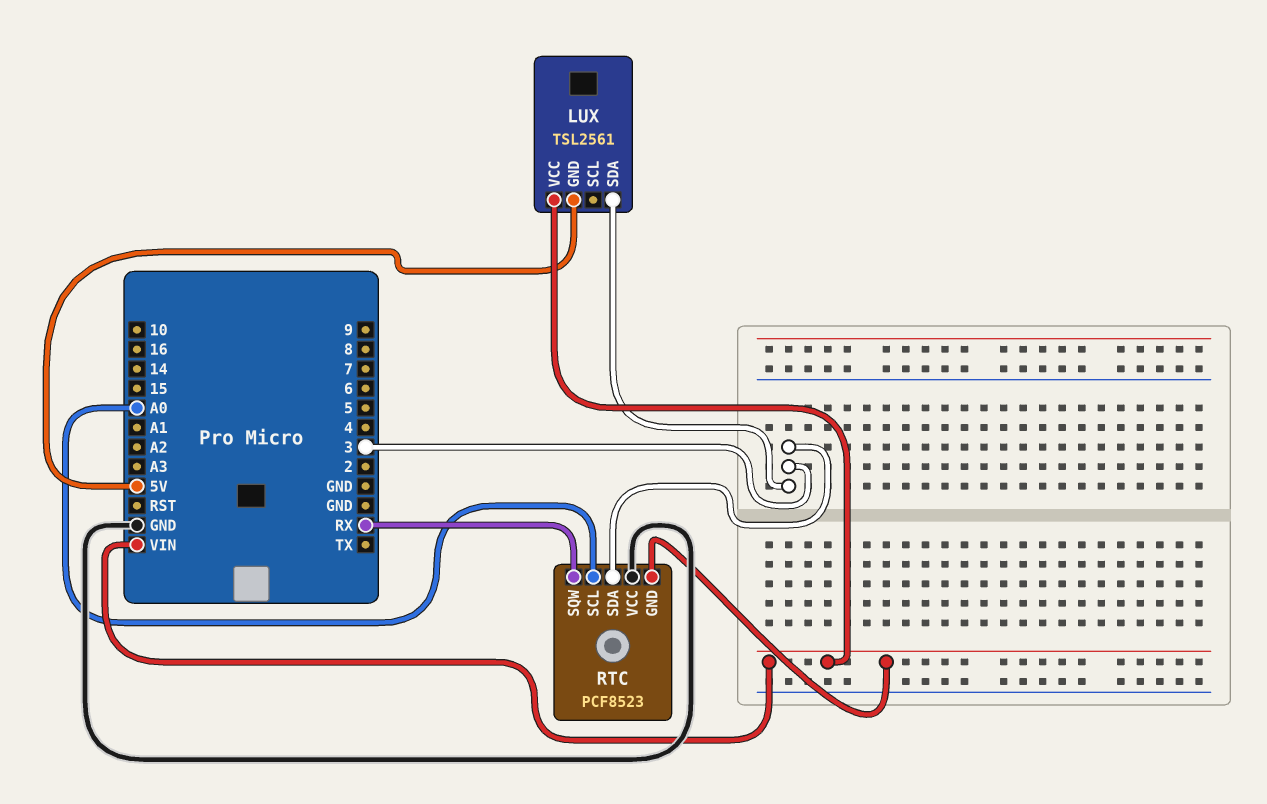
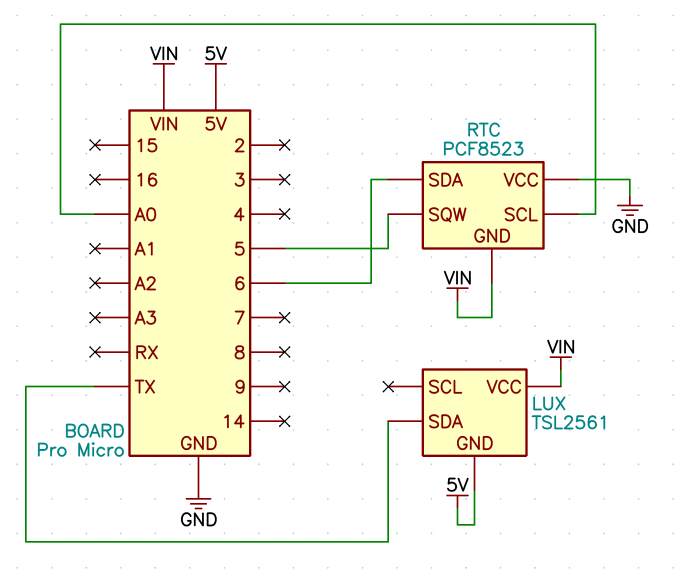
LUX pin SDA: 3 -> TX
RTC pin SDA: 3 -> 6
RTC pin SQW: RX -> 5

